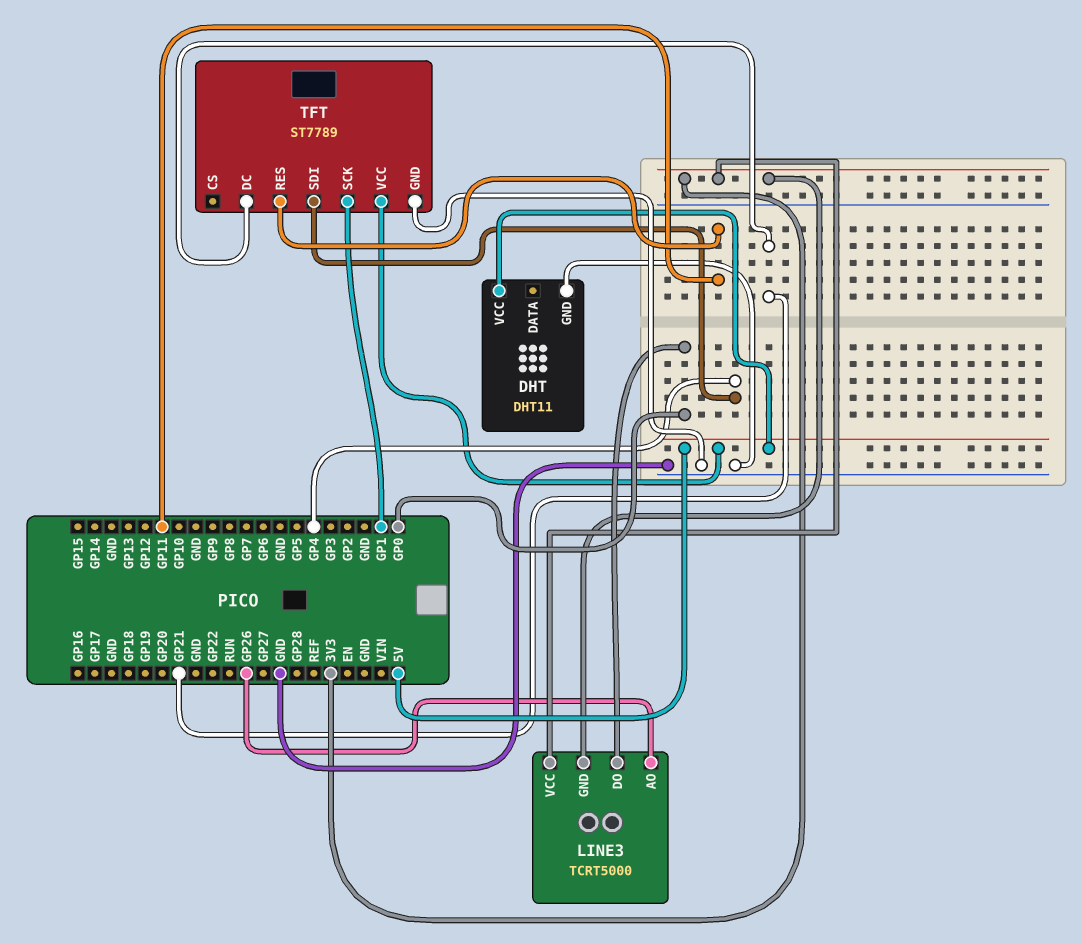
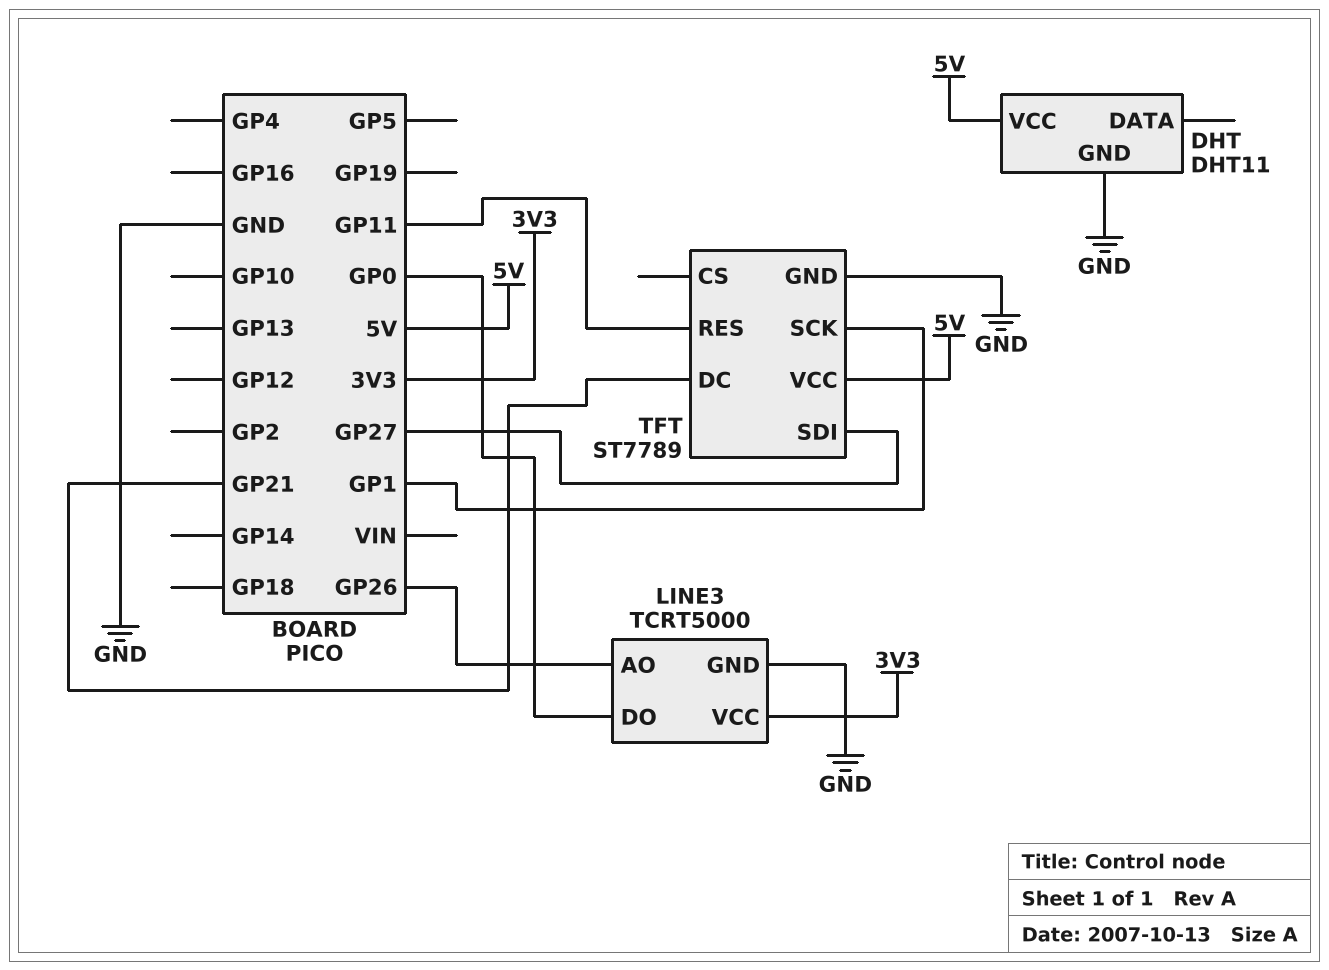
LINE3 pin GND: 3V3 -> GND
TFT pin SDI: GP4 -> GP27

